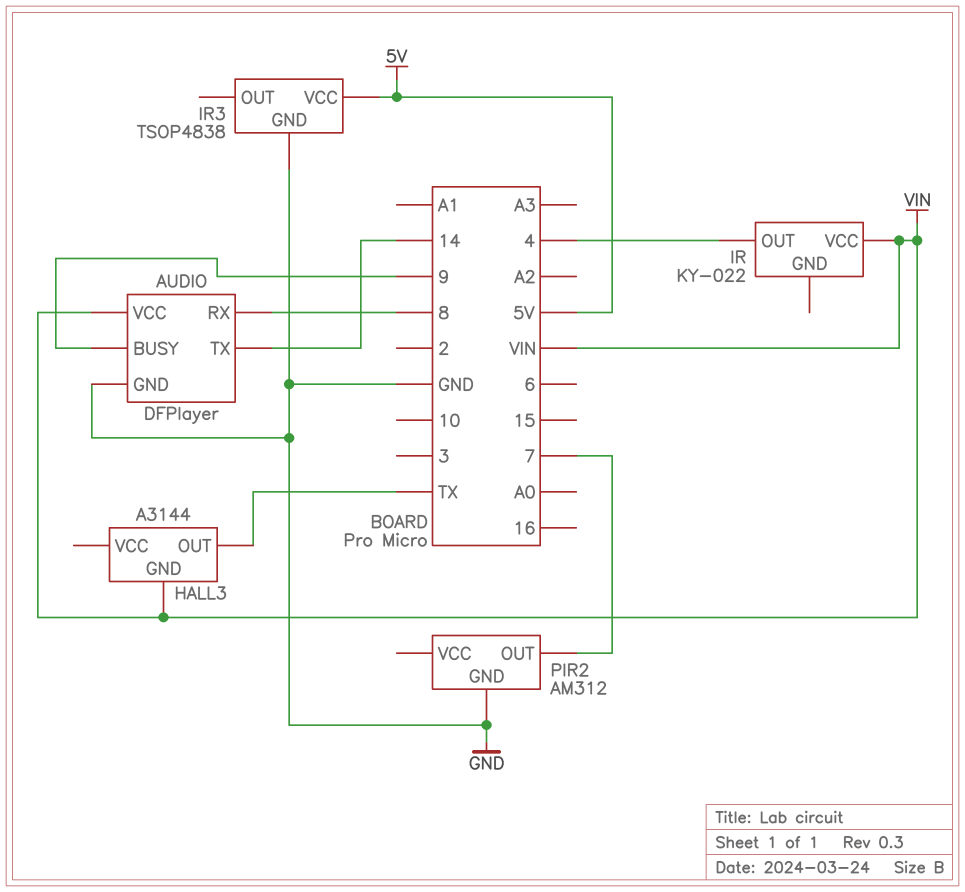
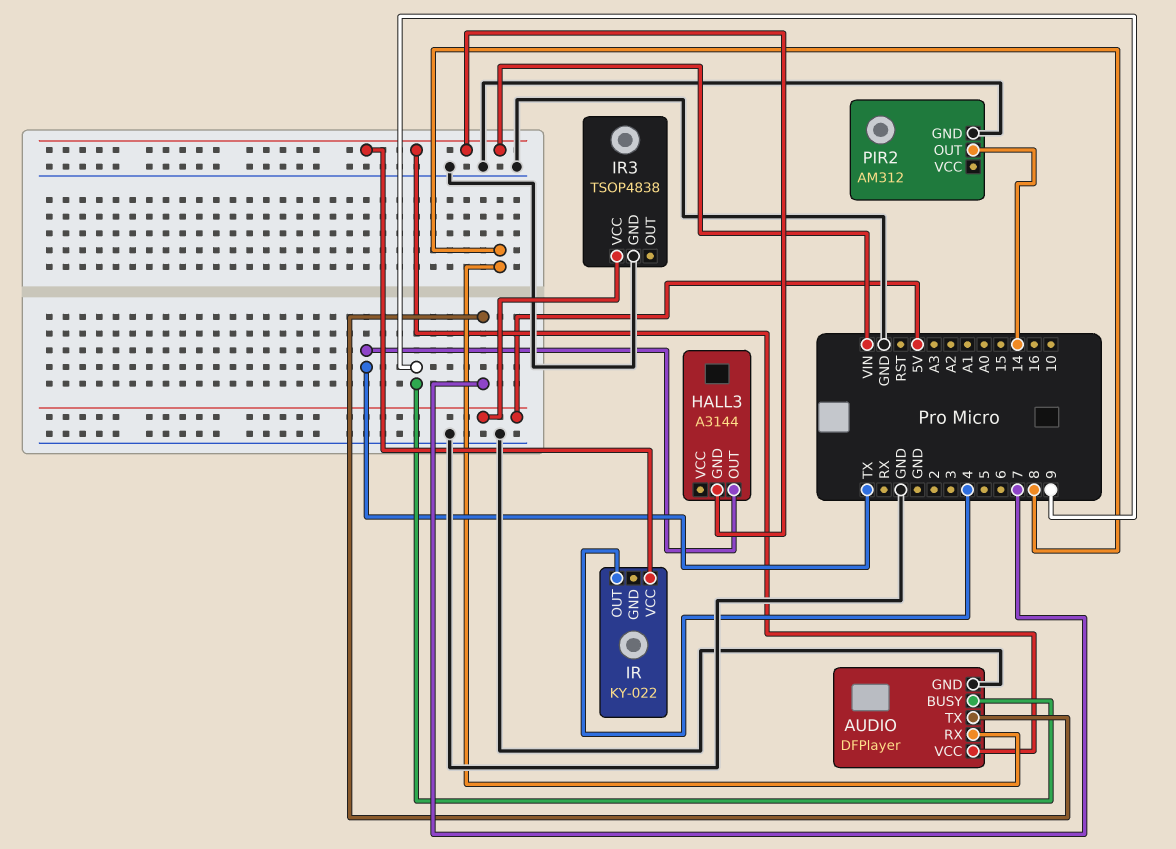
AUDIO pin TX: 14 -> 7
PIR2 pin OUT: 7 -> 14

